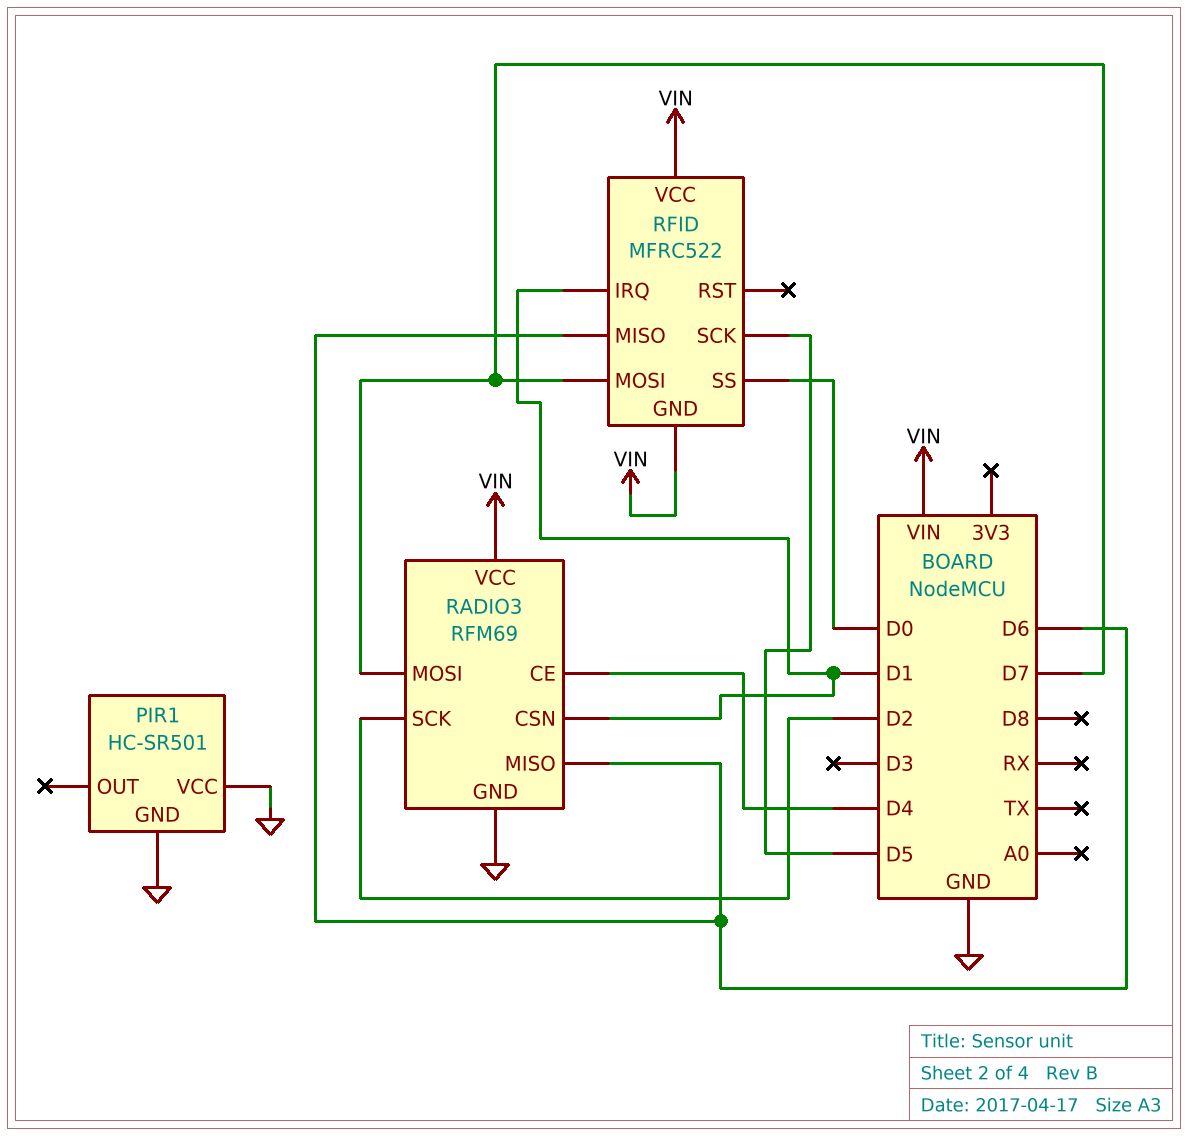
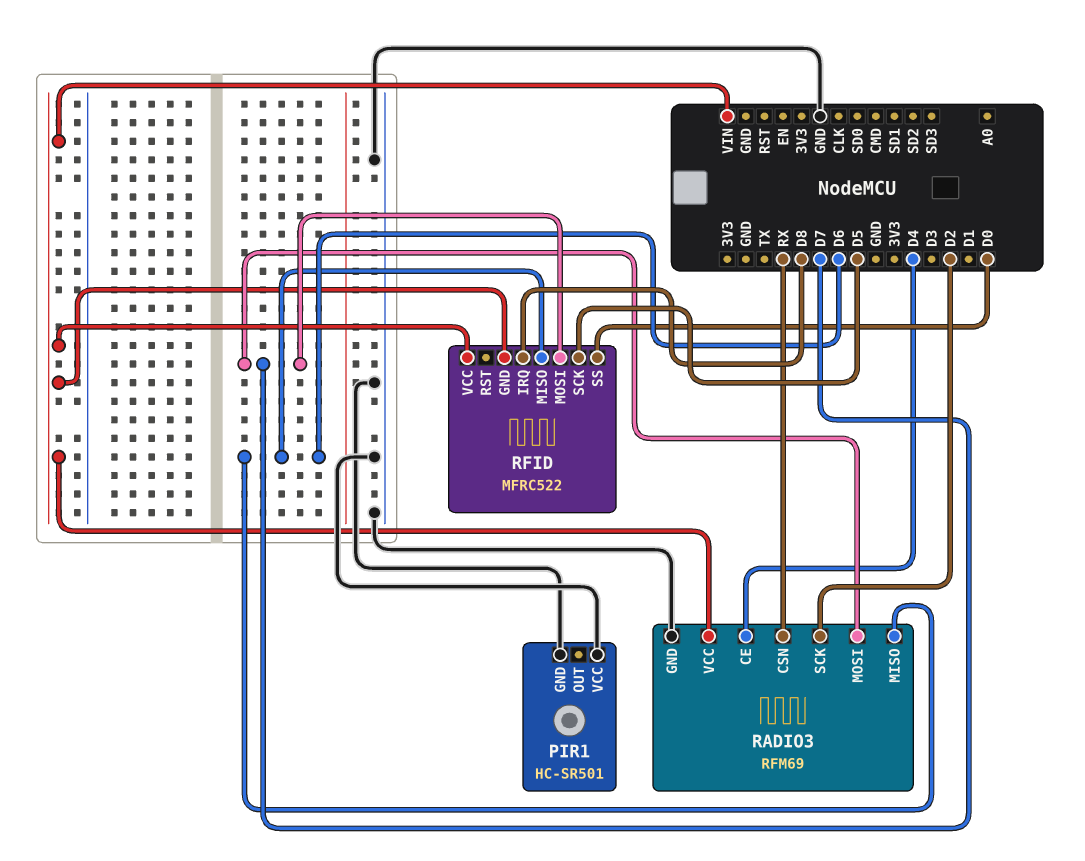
RADIO3 pin CSN: D1 -> RX
RFID pin IRQ: D1 -> D8

